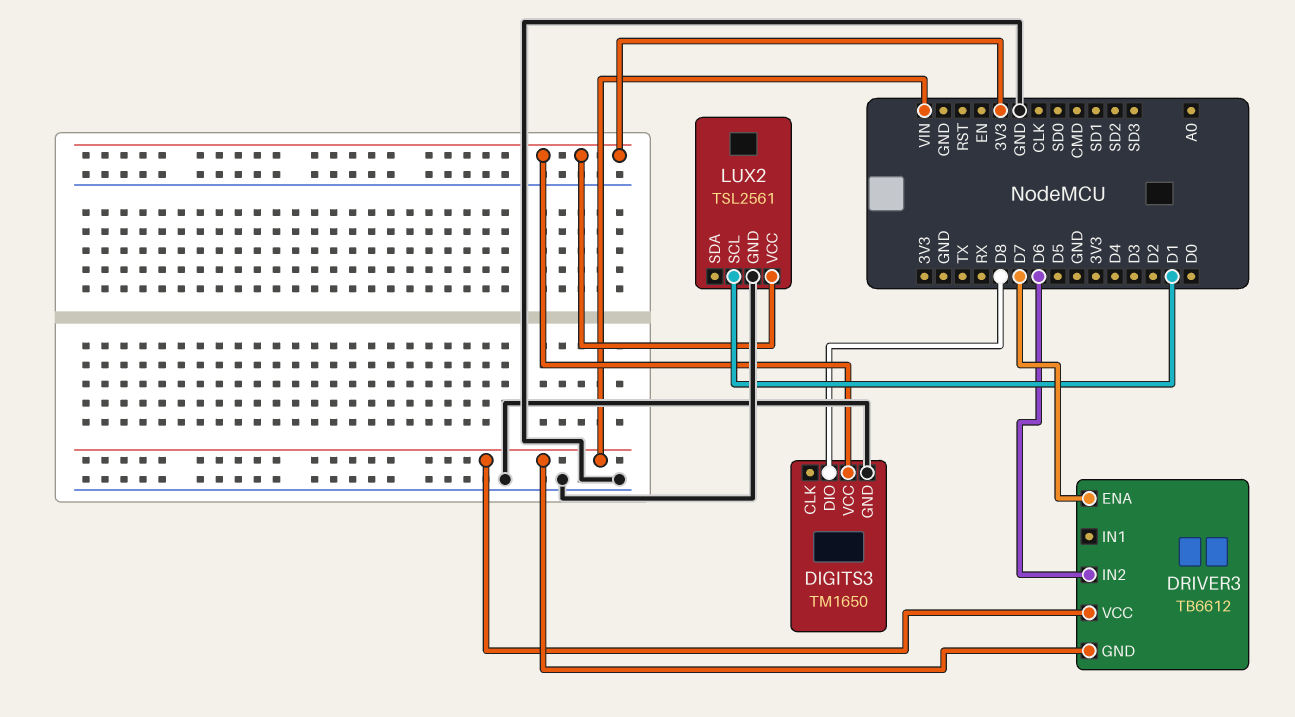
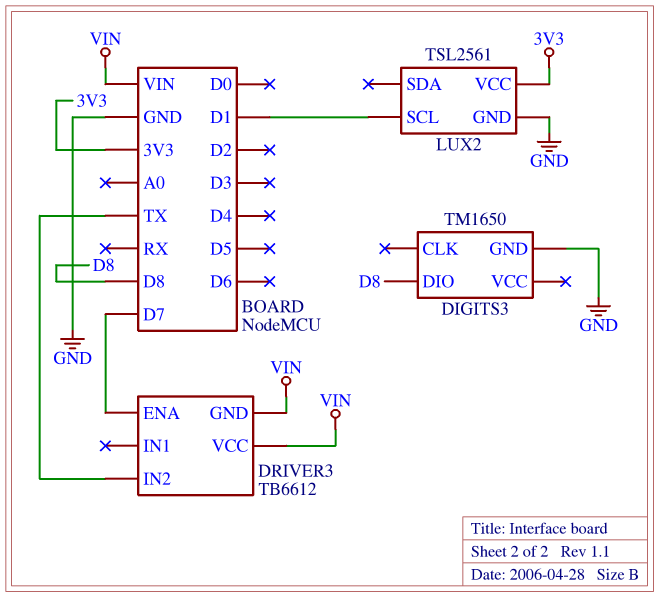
DIGITS3 pin VCC: 3V3 -> none
DRIVER3 pin IN2: D6 -> TX

